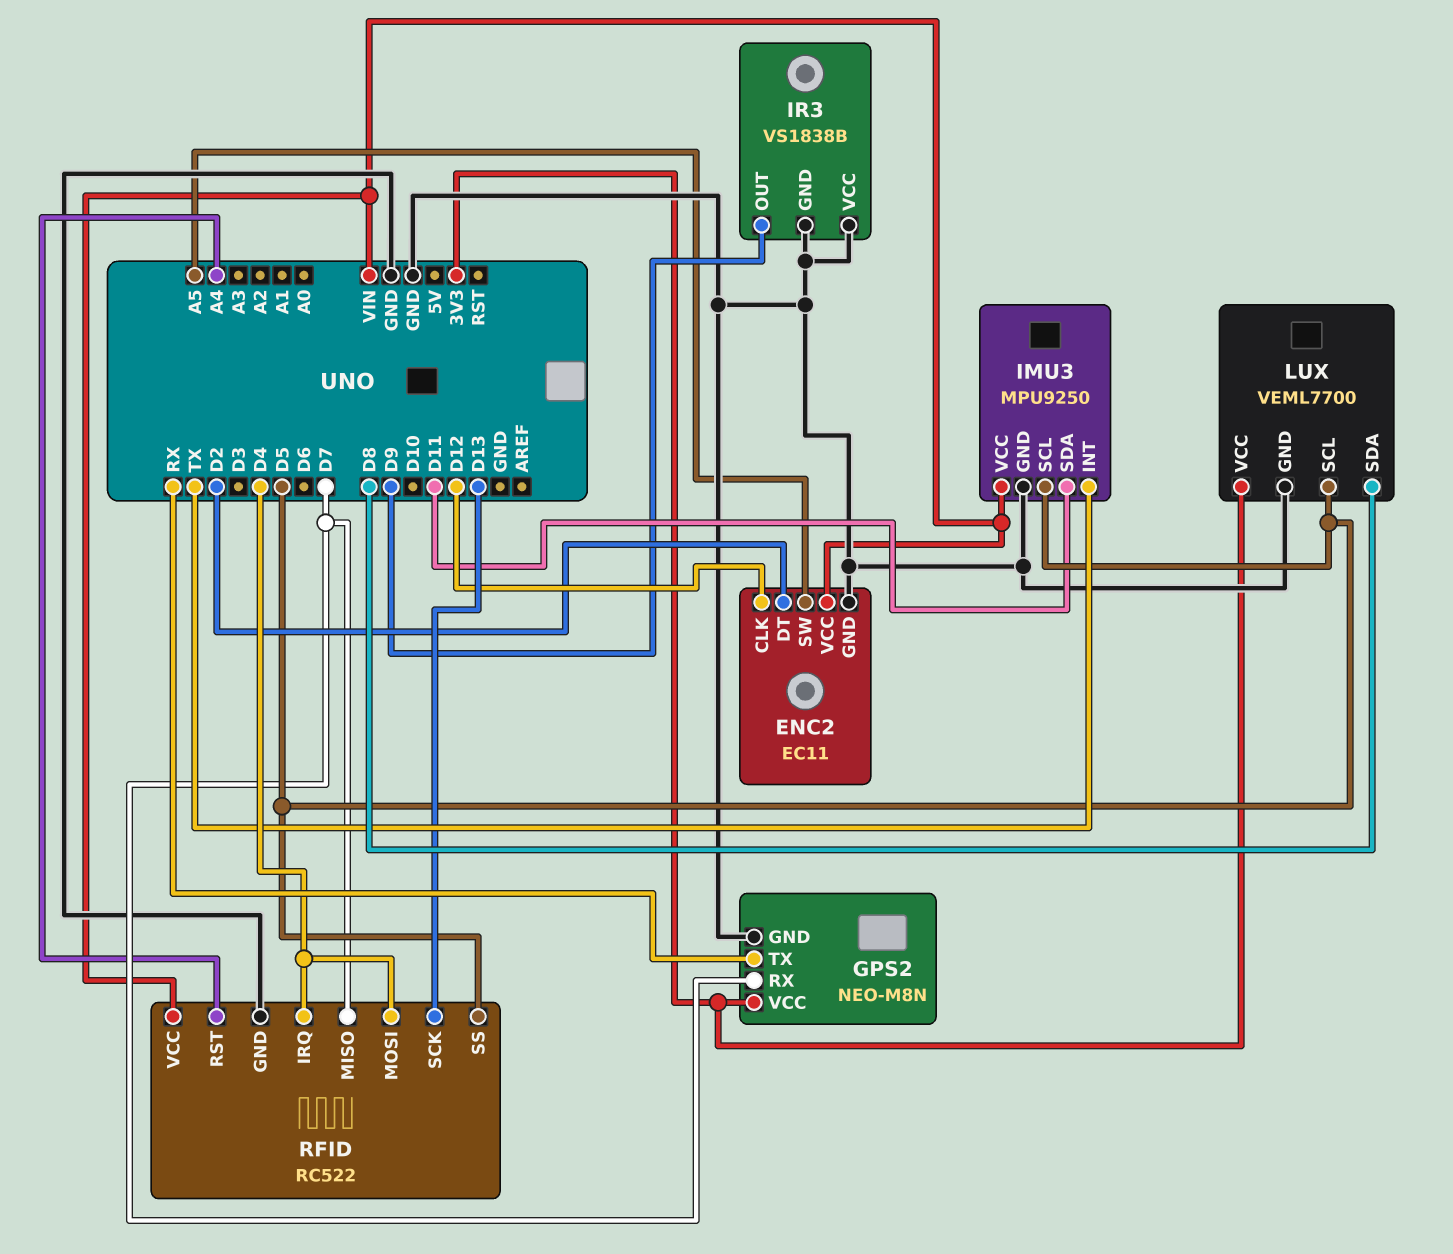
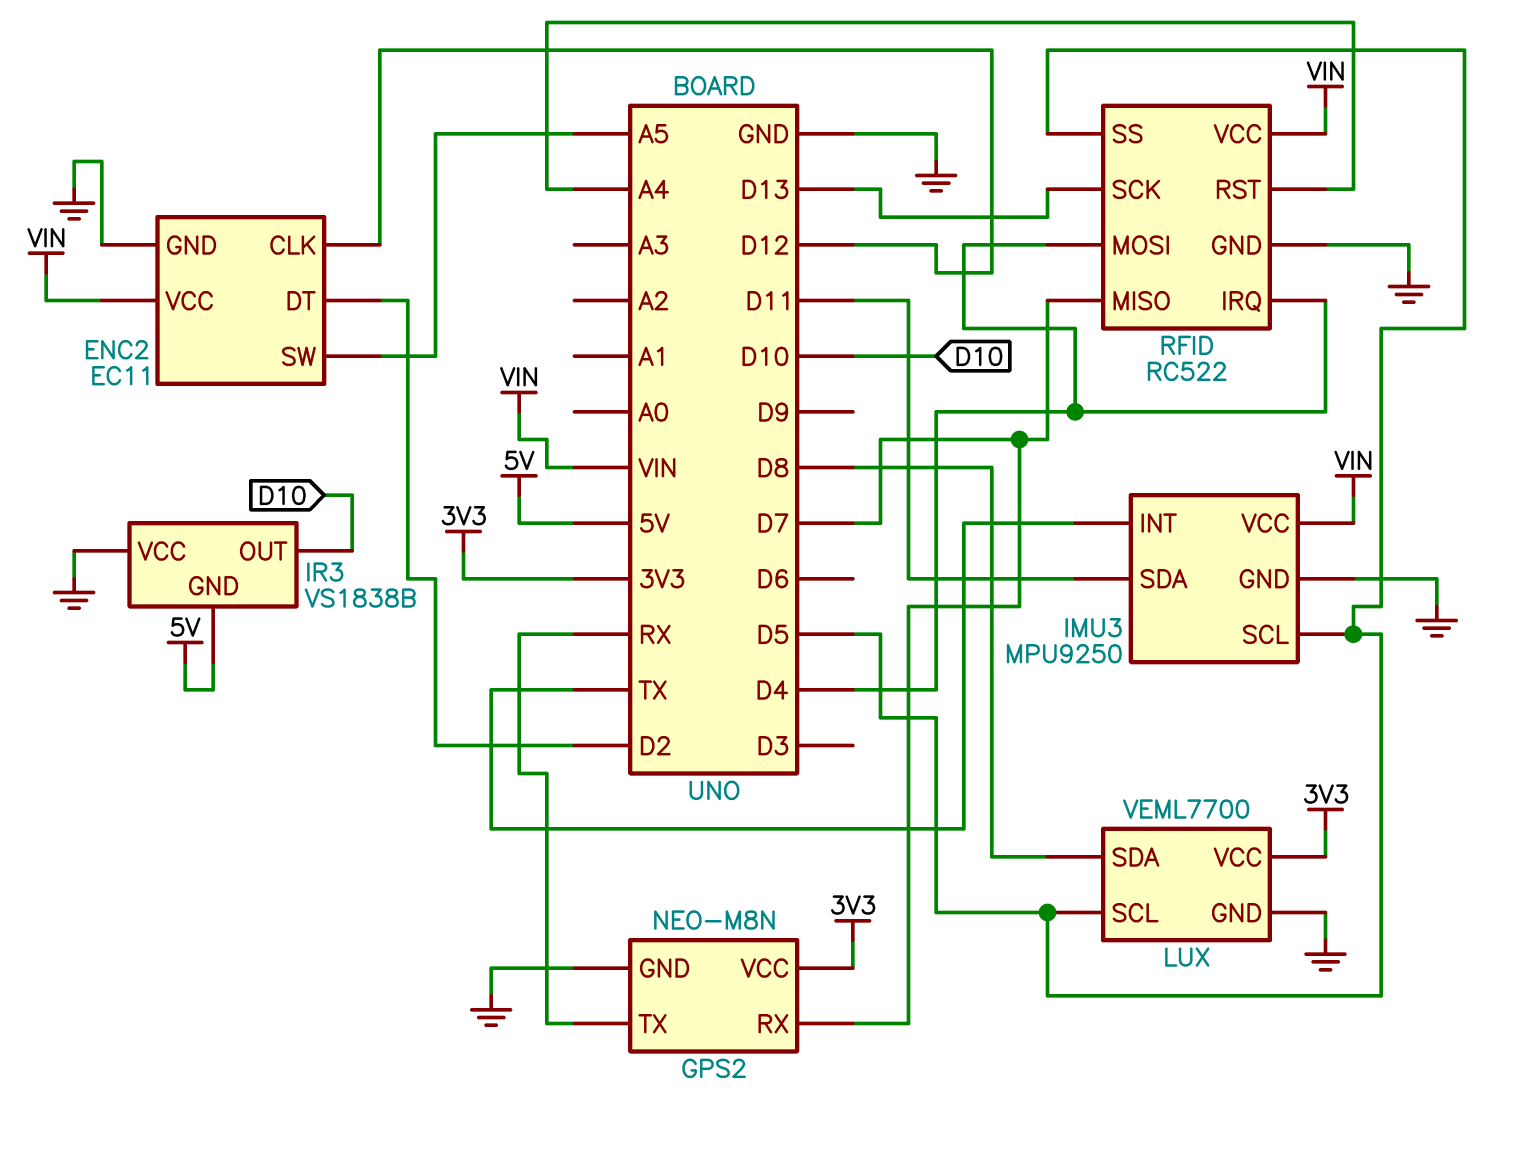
IR3 pin GND: GND -> 5V
IR3 pin OUT: D9 -> D10

